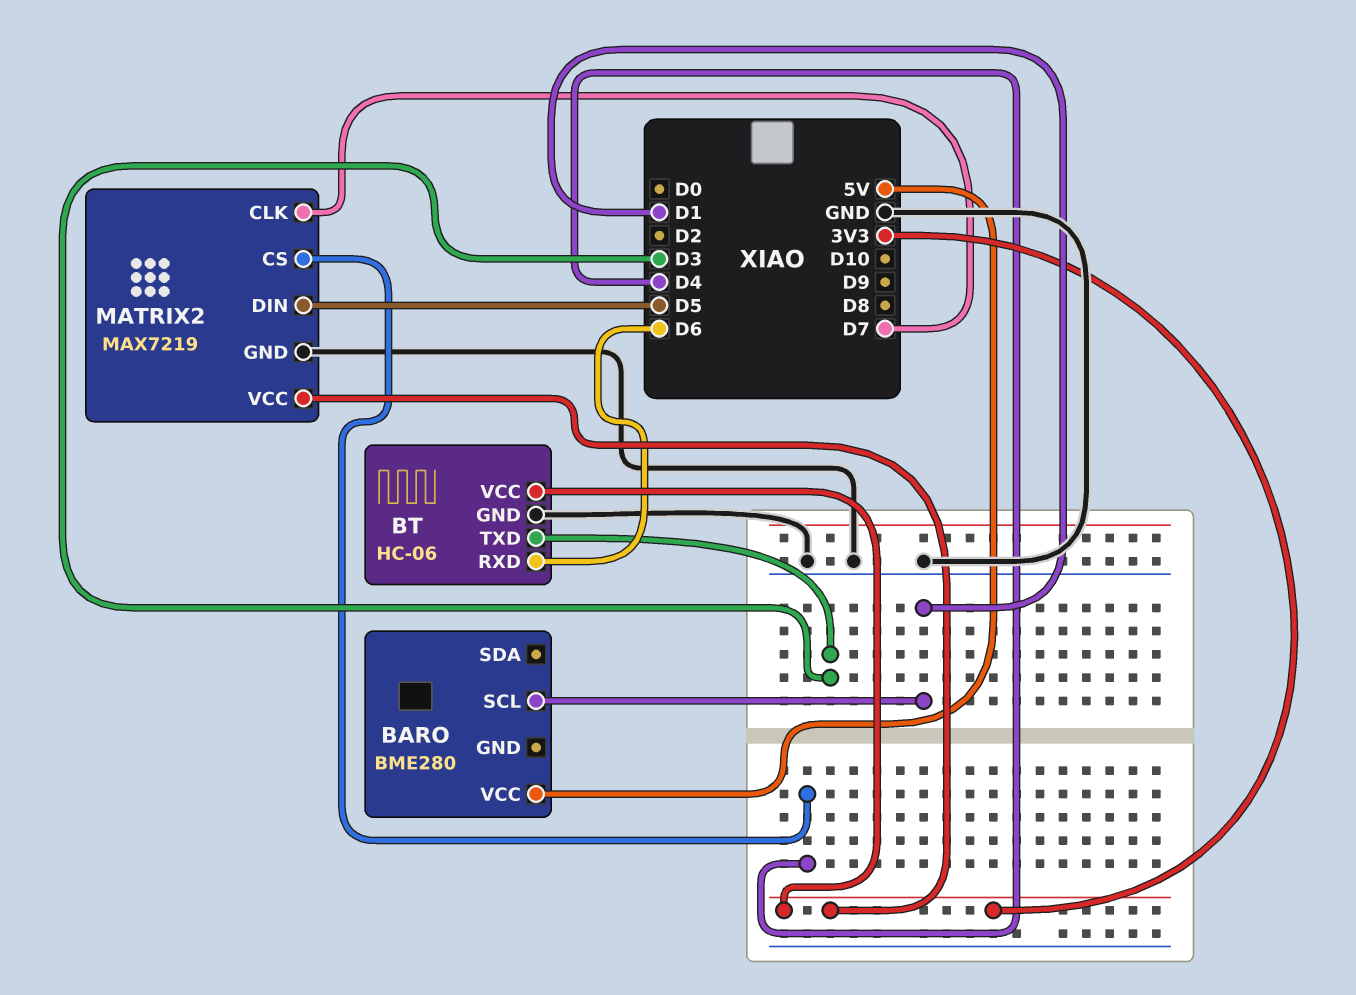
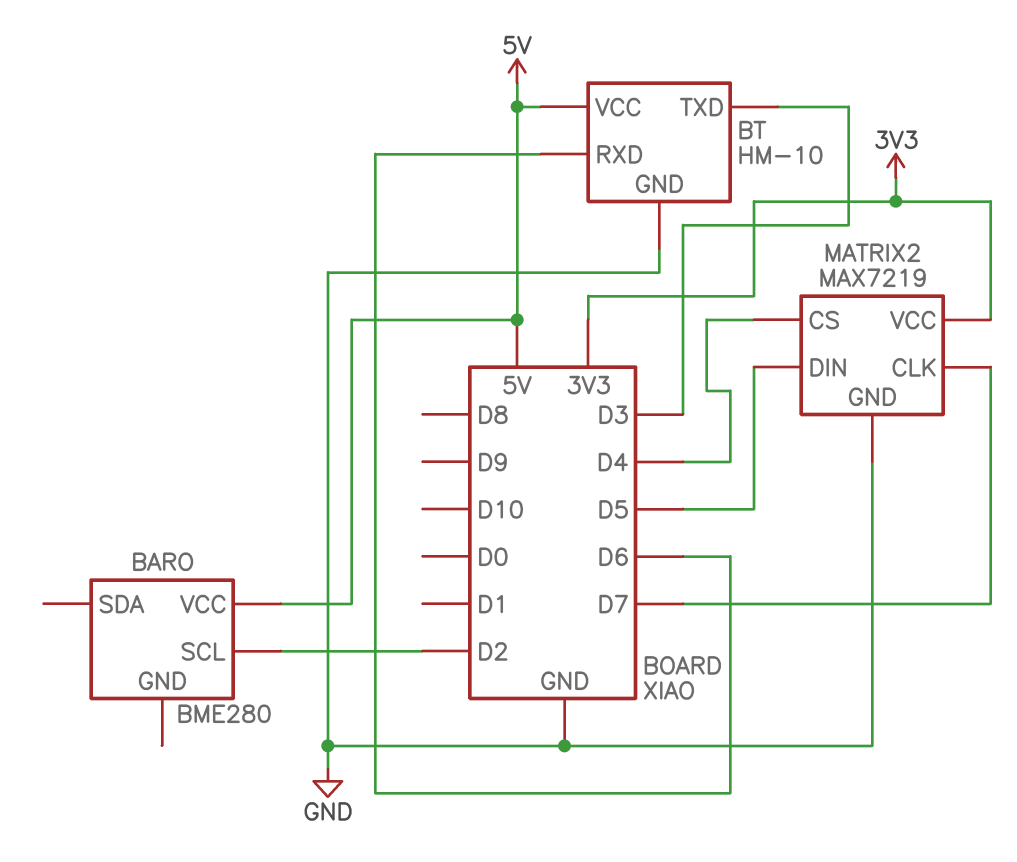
BARO pin SCL: D1 -> D2
BT: HC-06 -> HM-10
BT pin VCC: 3V3 -> 5V

